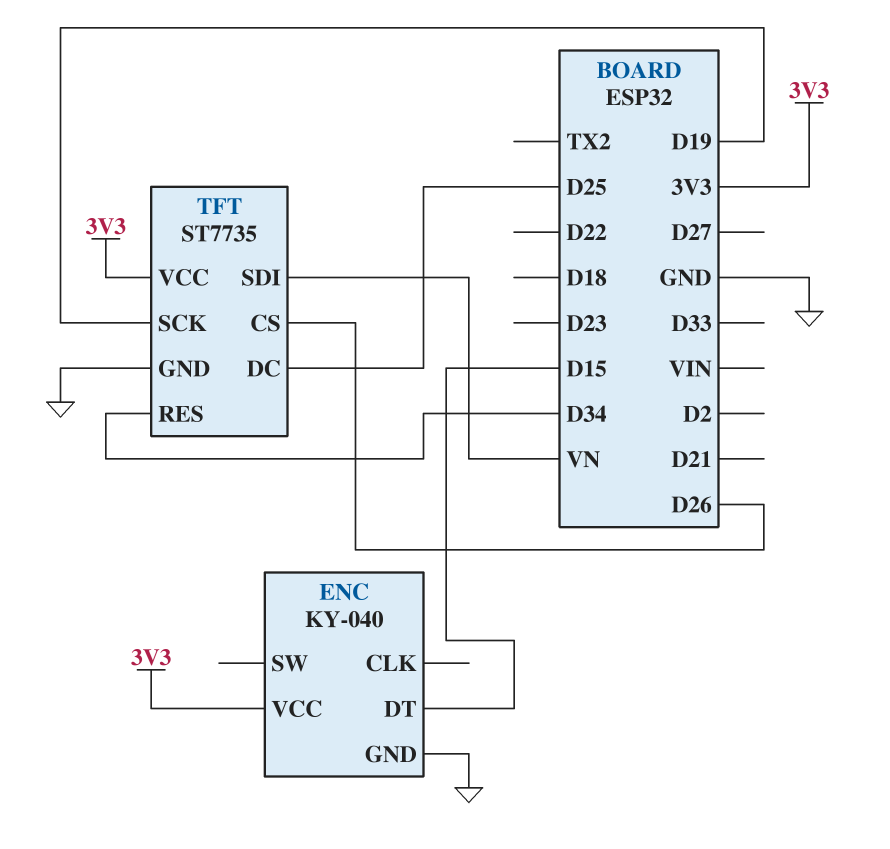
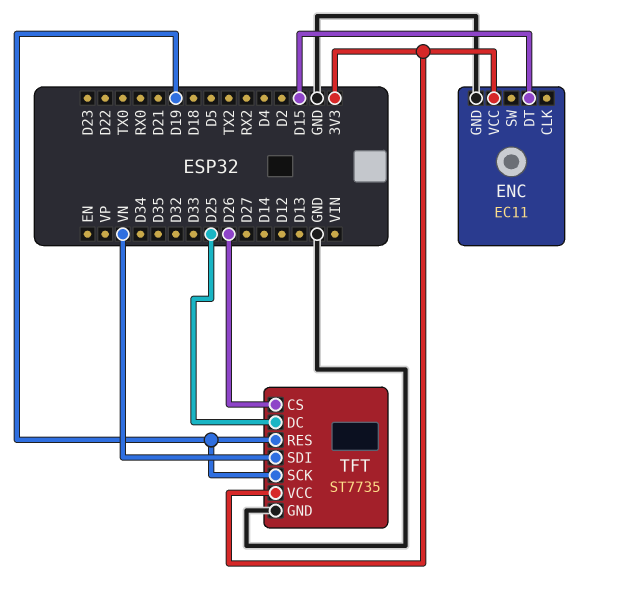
ENC: KY-040 -> EC11
TFT pin RES: D34 -> D19

